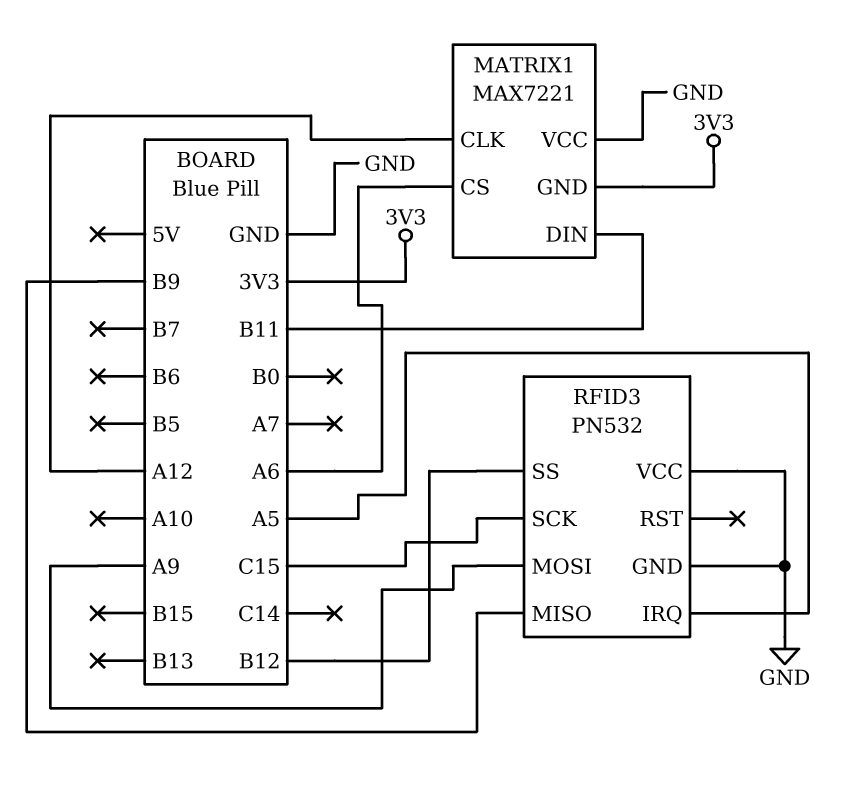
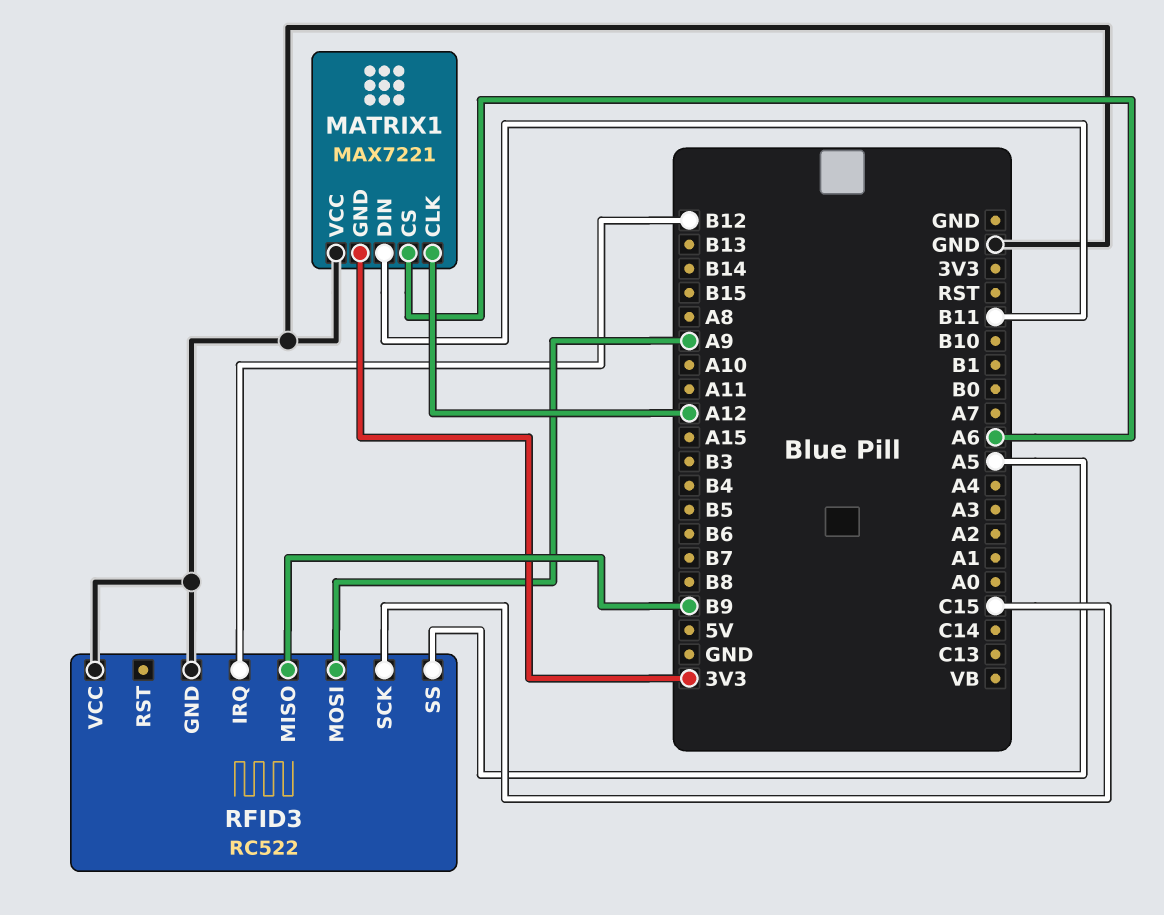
RFID3: PN532 -> RC522
RFID3 pin IRQ: A5 -> B12
RFID3 pin SS: B12 -> A5

